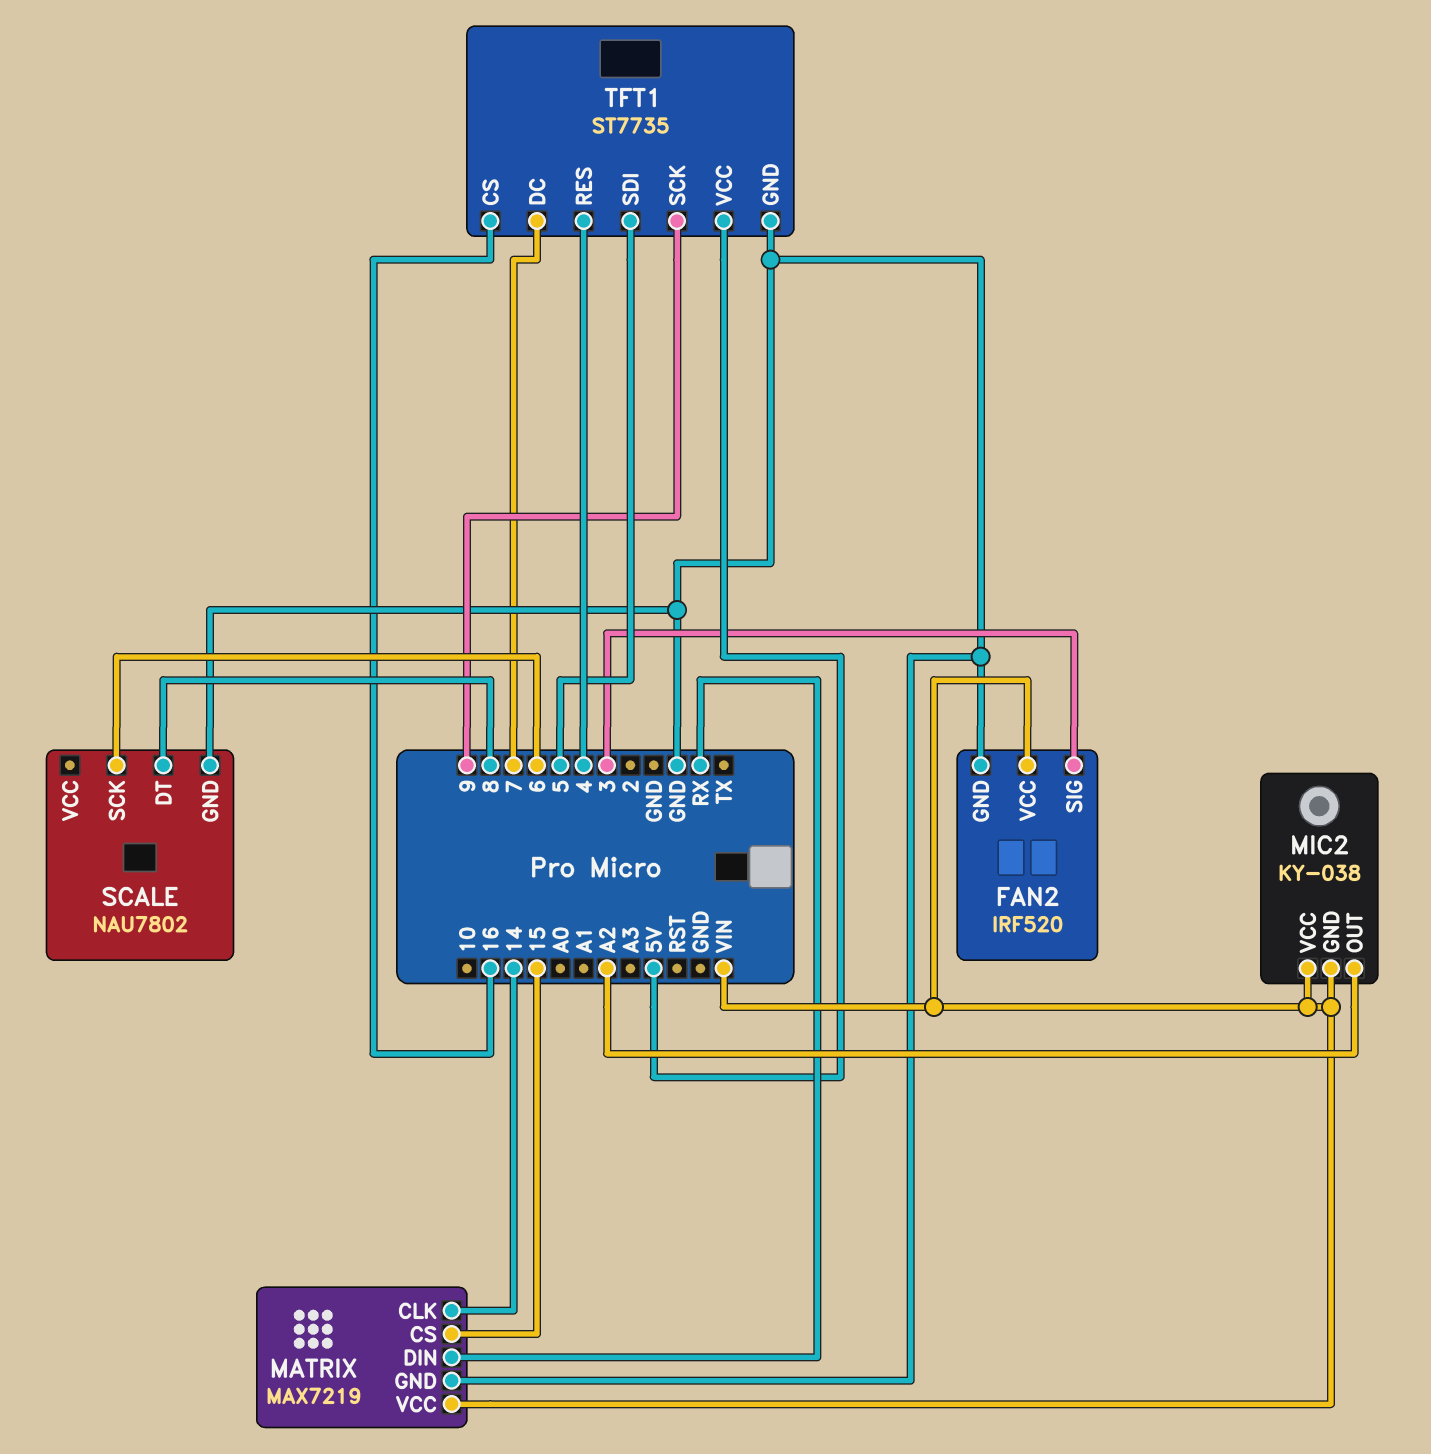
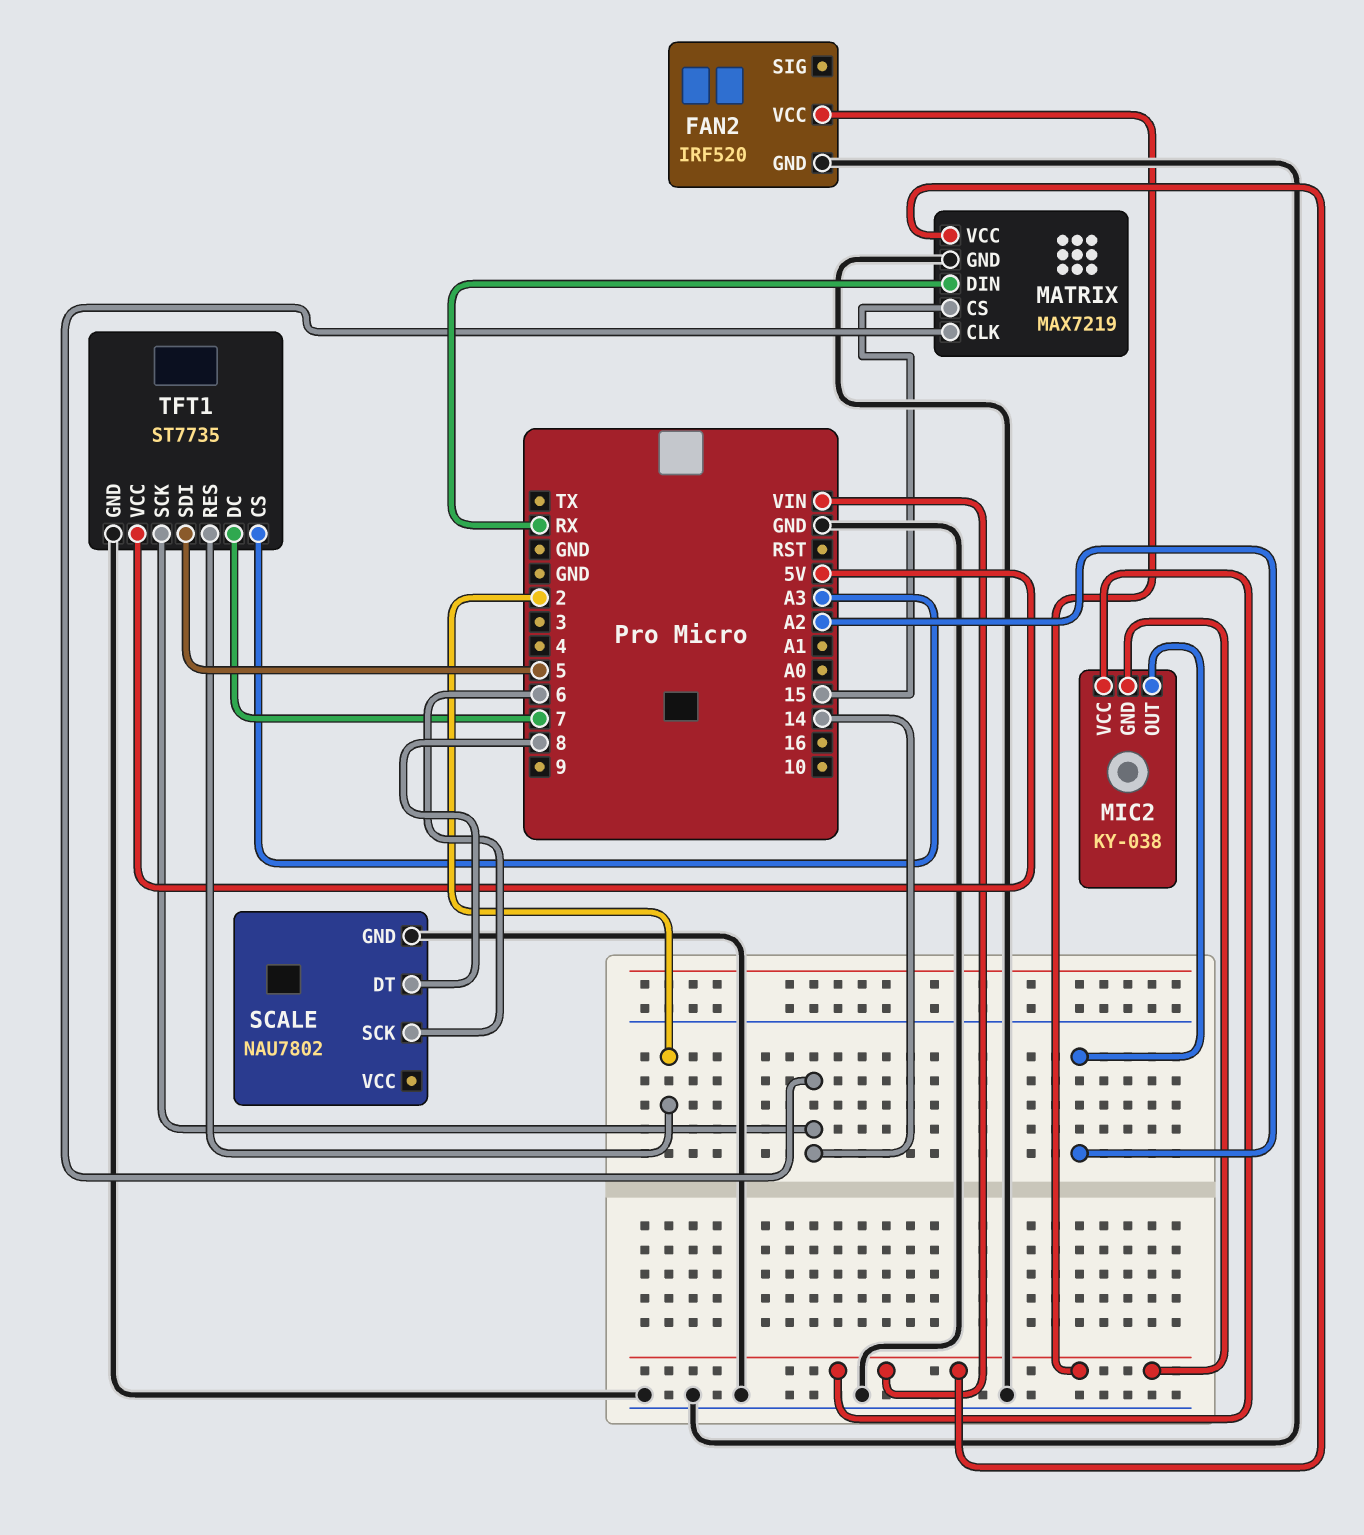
FAN2 pin SIG: 3 -> none
TFT1 pin CS: 16 -> A3
TFT1 pin RES: 4 -> 2
TFT1 pin SCK: 9 -> 14

